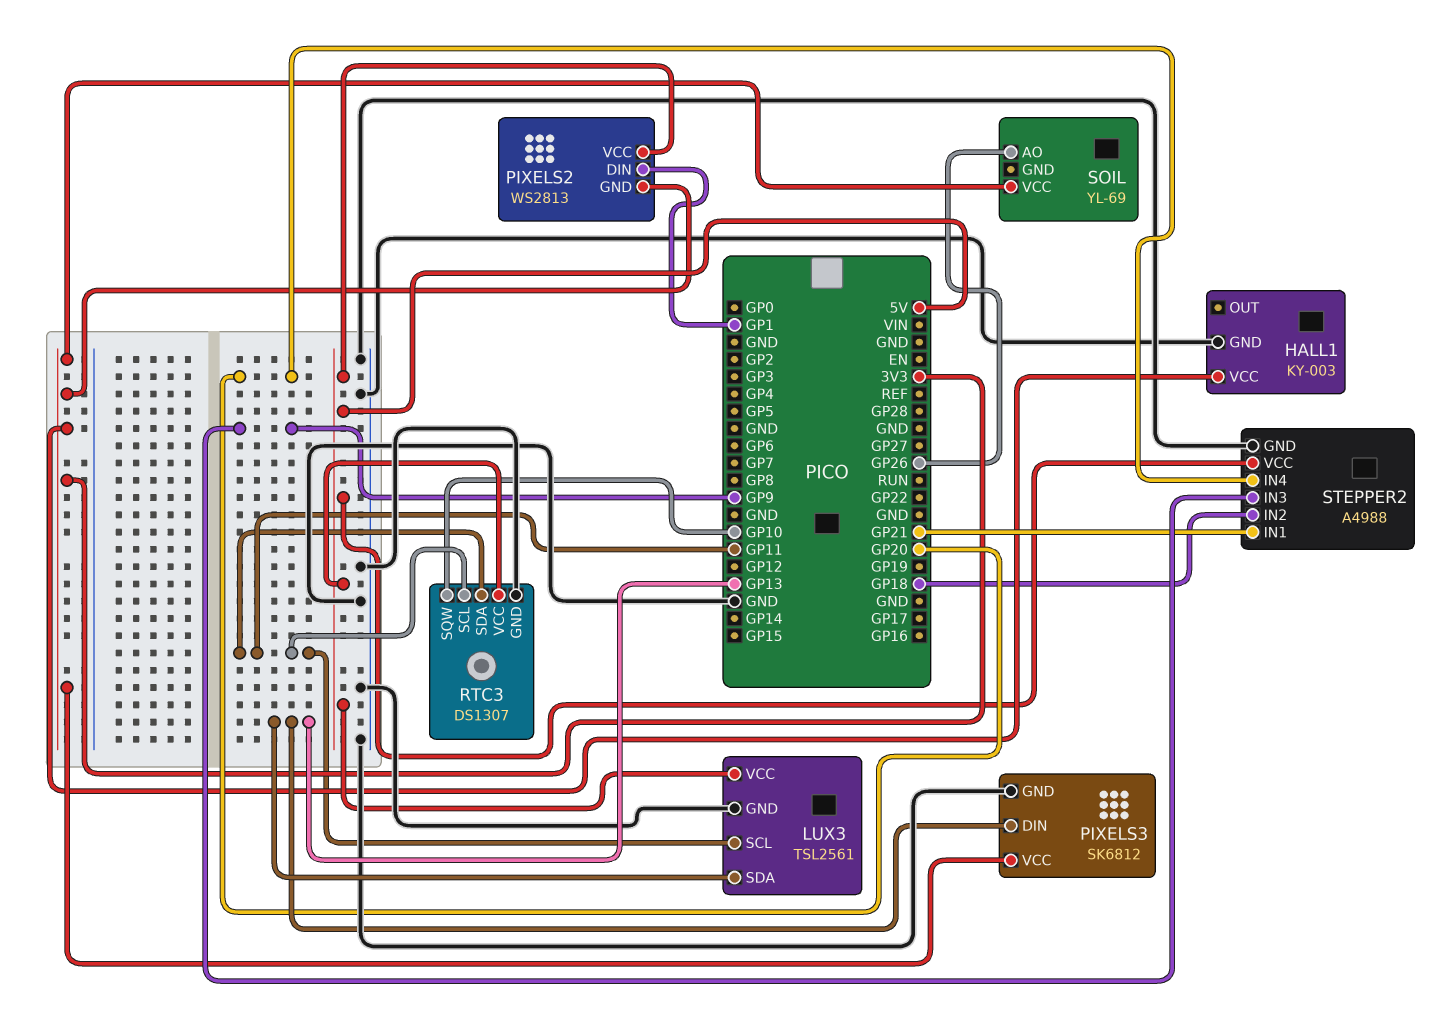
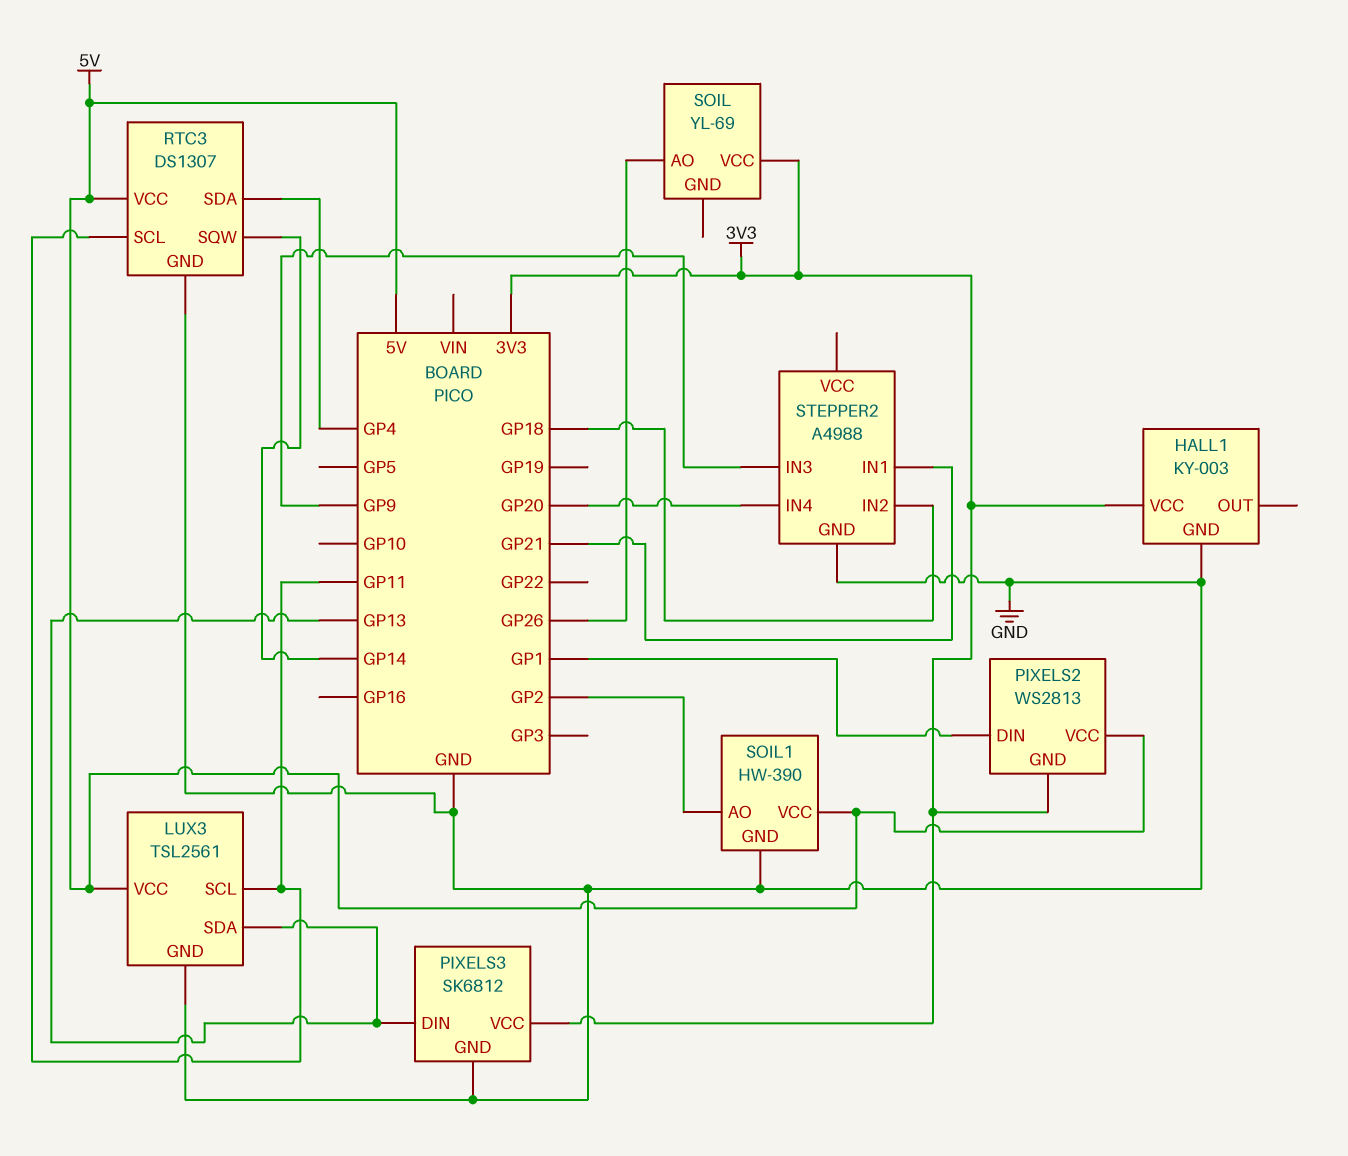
RTC3 pin SDA: GP11 -> GP4
RTC3 pin SQW: GP10 -> GP14
SOIL1: none -> HW-390
SOIL1 pin AO: none -> GP2
SOIL1 pin GND: none -> GND
SOIL1 pin VCC: none -> 5V
STEPPER2 pin VCC: 5V -> none

